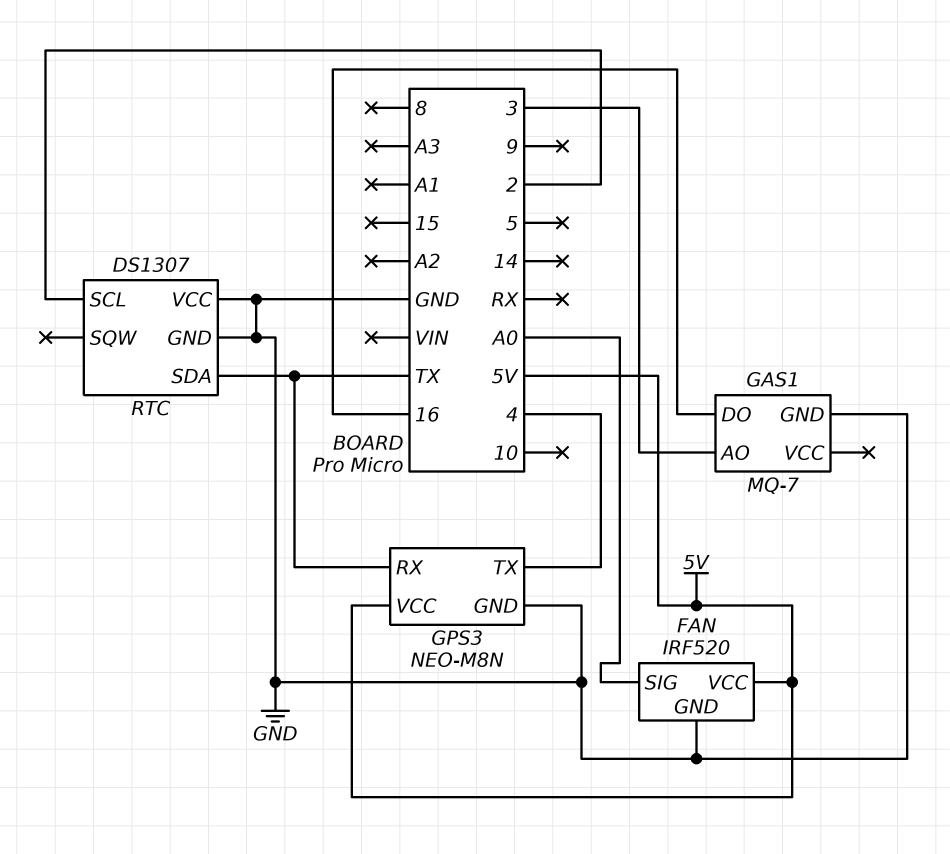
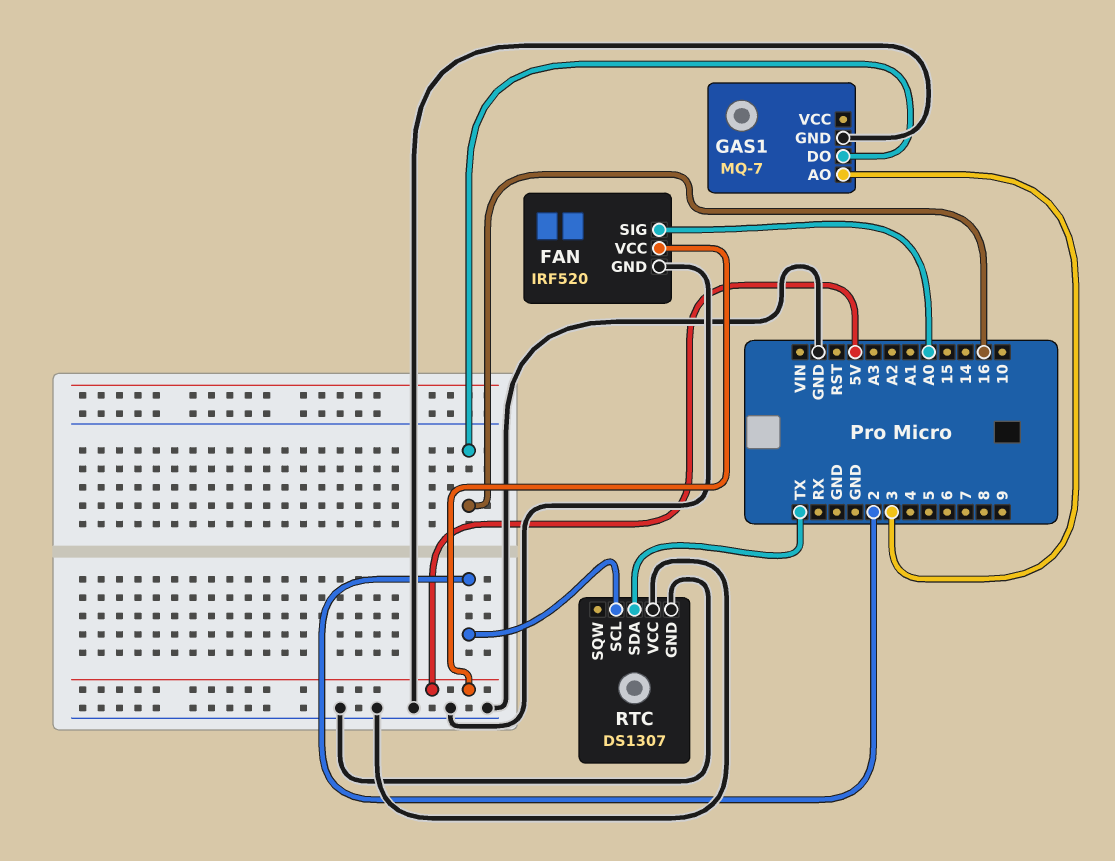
GPS3: NEO-M8N -> none
GPS3 pin GND: GND -> none
GPS3 pin RX: TX -> none
GPS3 pin TX: 4 -> none
GPS3 pin VCC: 5V -> none

